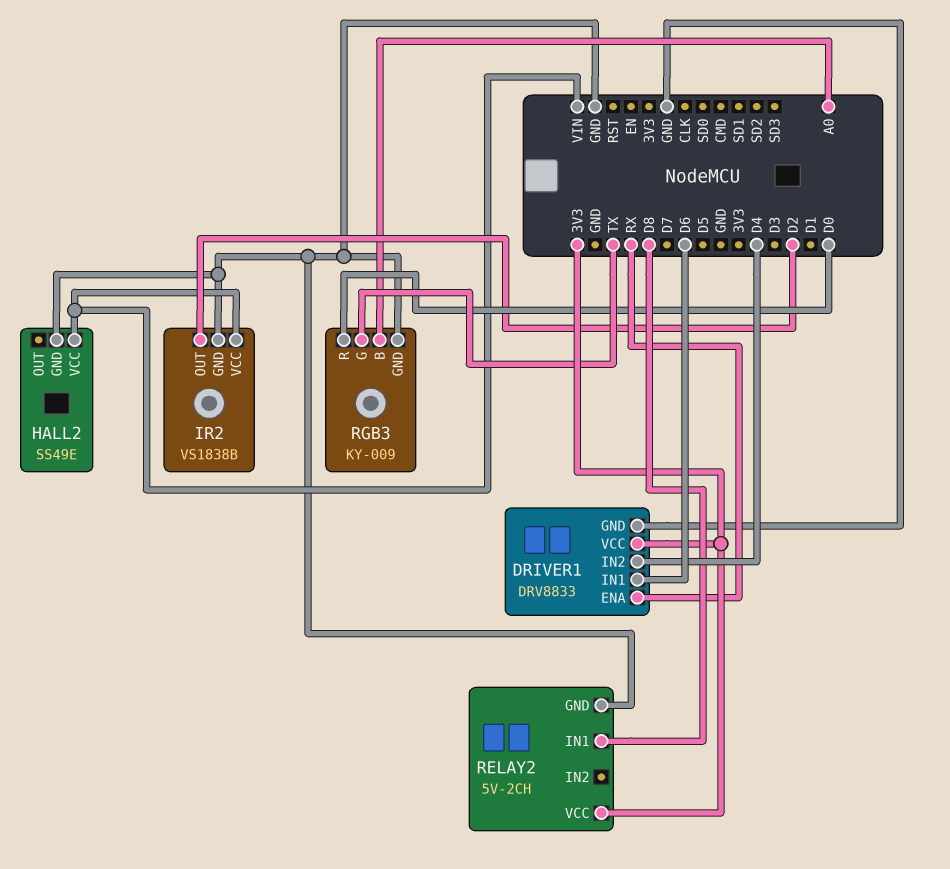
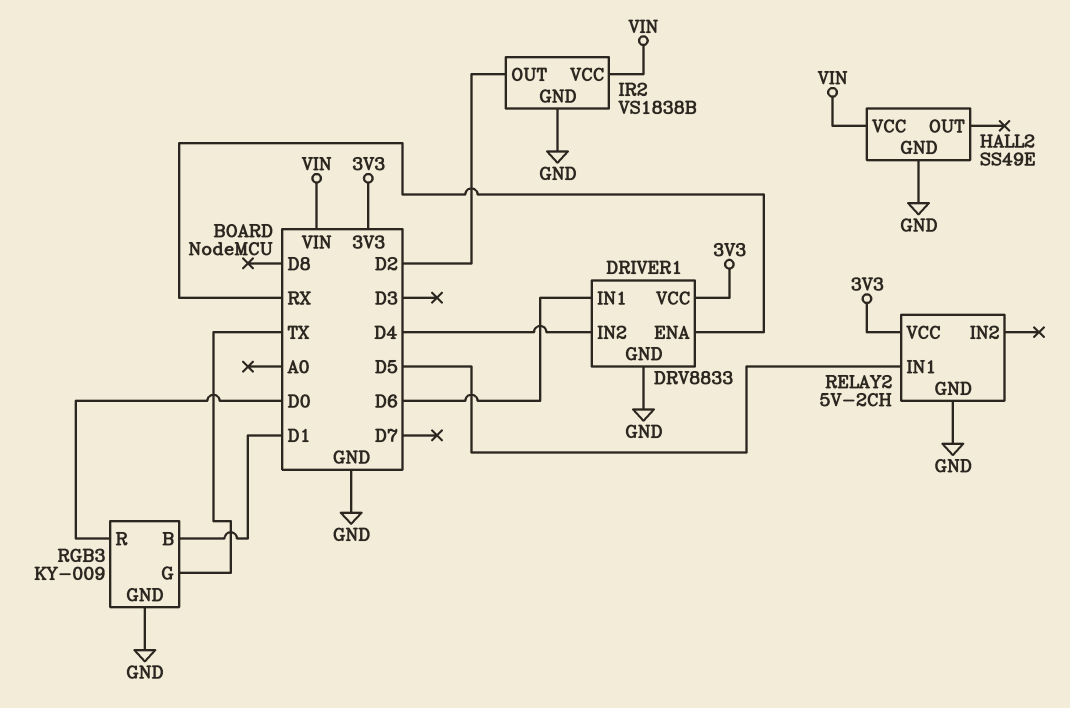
RELAY2 pin IN1: D8 -> D5
RGB3 pin B: A0 -> D1

